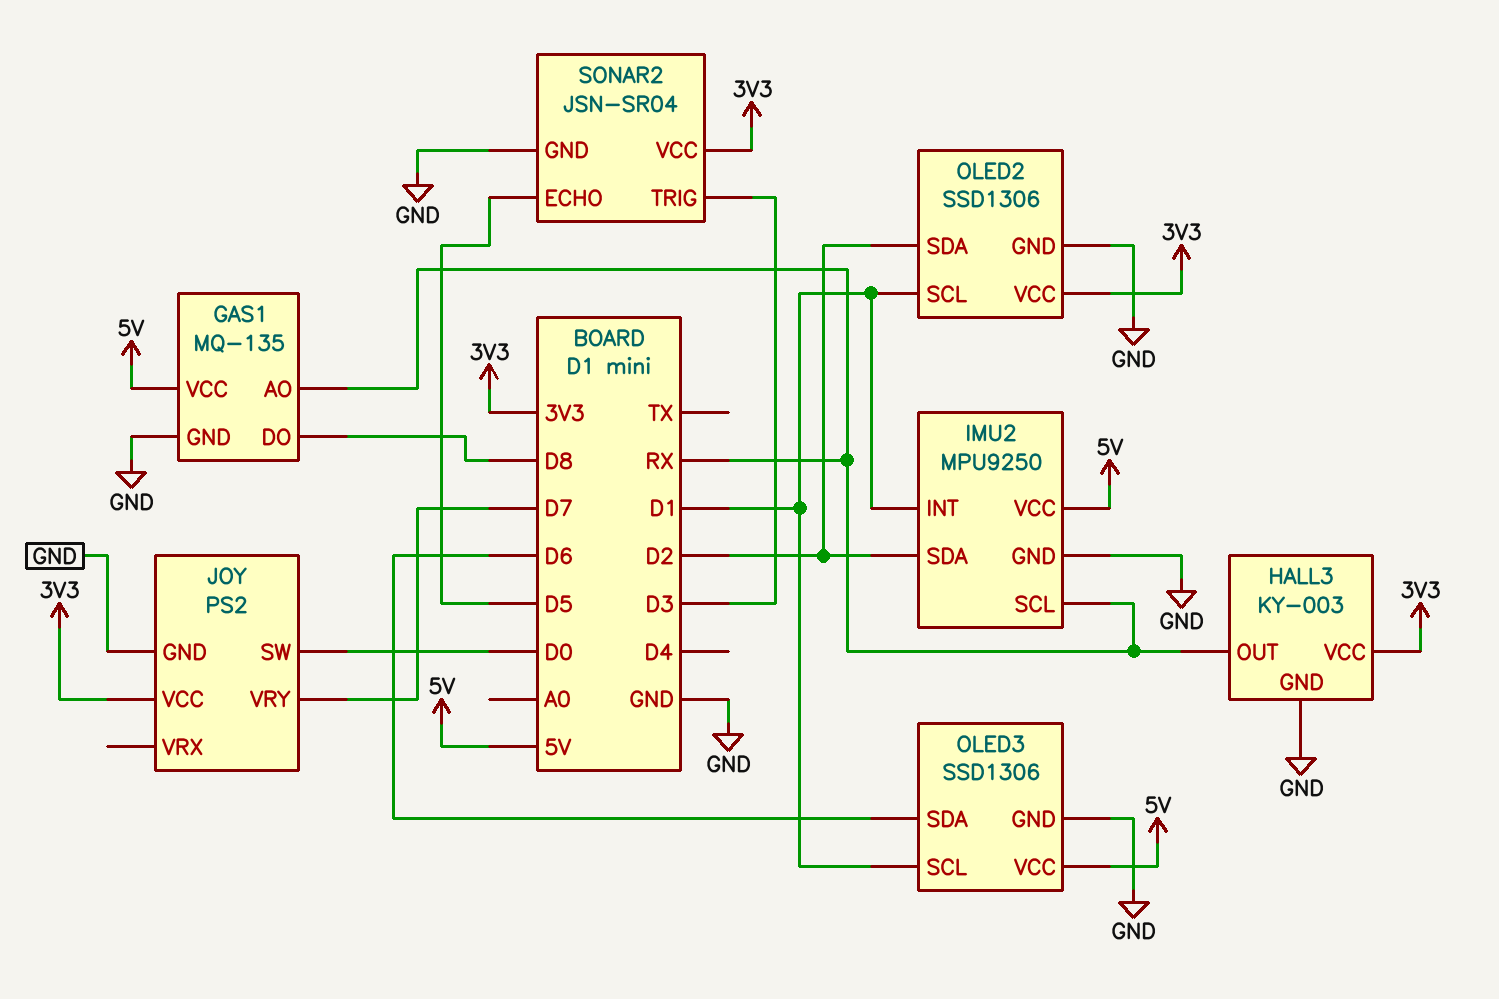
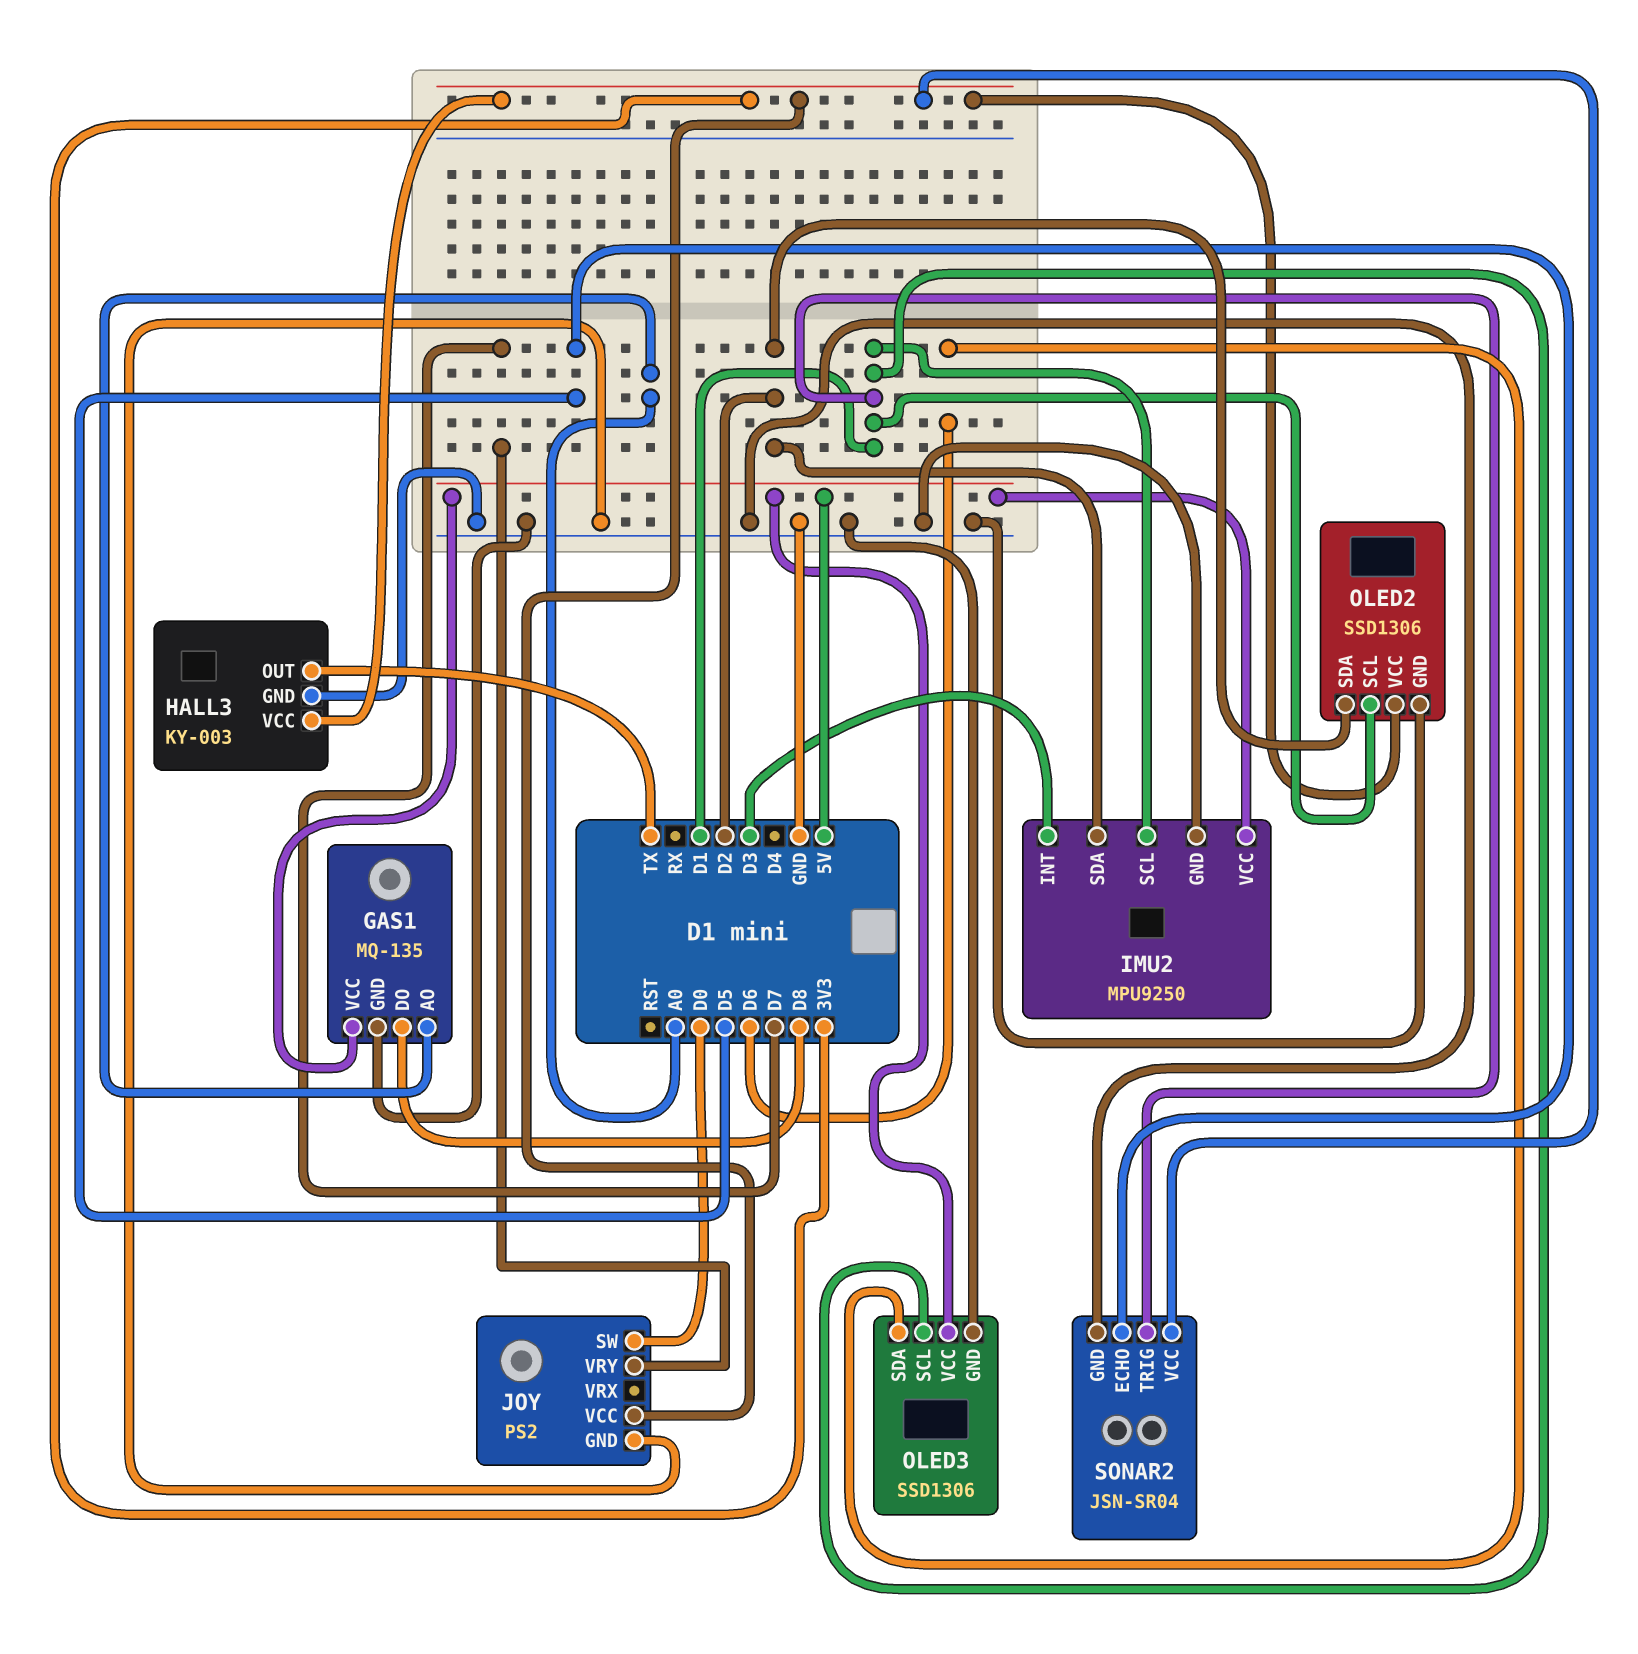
GAS1 pin AO: RX -> A0
HALL3 pin OUT: RX -> TX
IMU2 pin INT: D1 -> D3
IMU2 pin SCL: RX -> D1
SONAR2 pin TRIG: D3 -> D1

